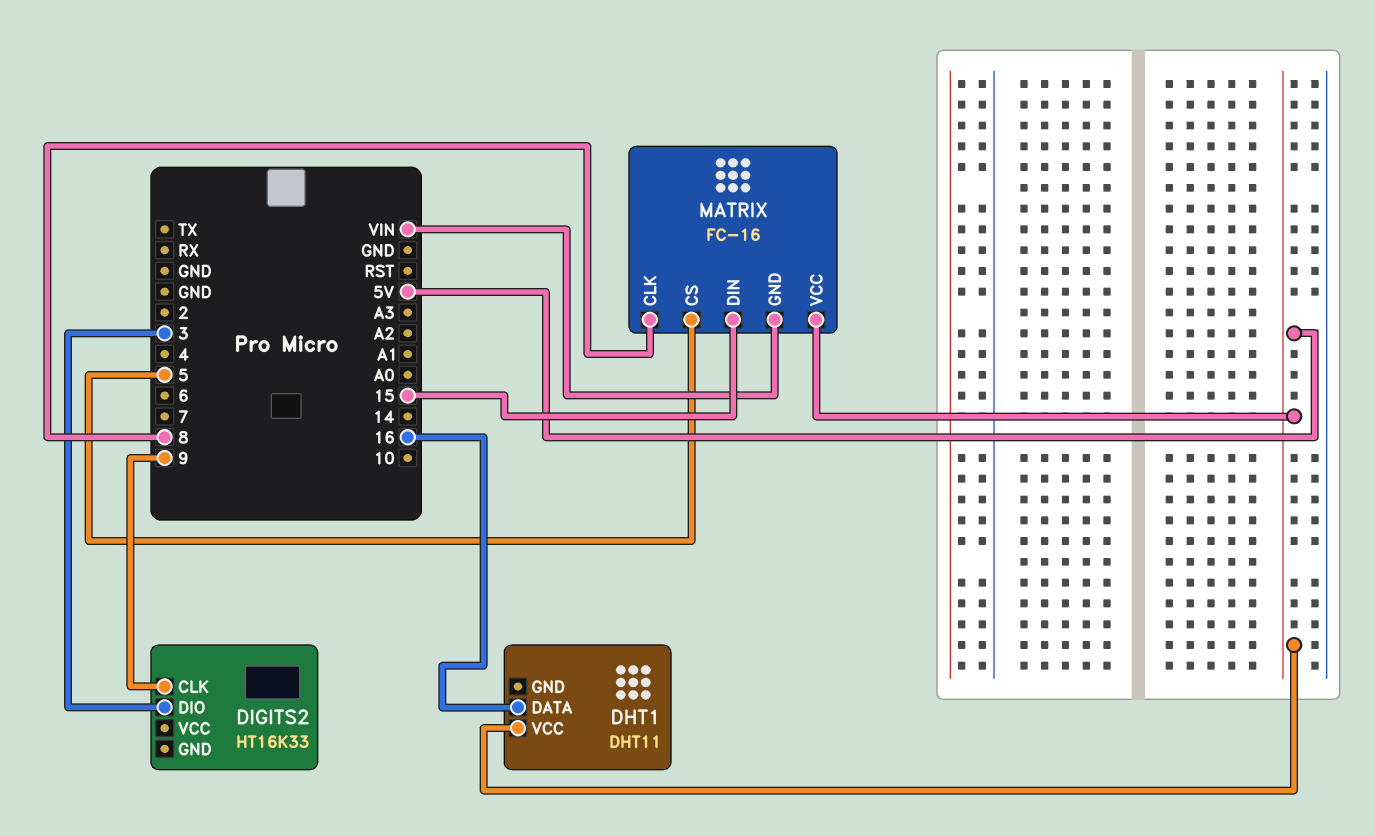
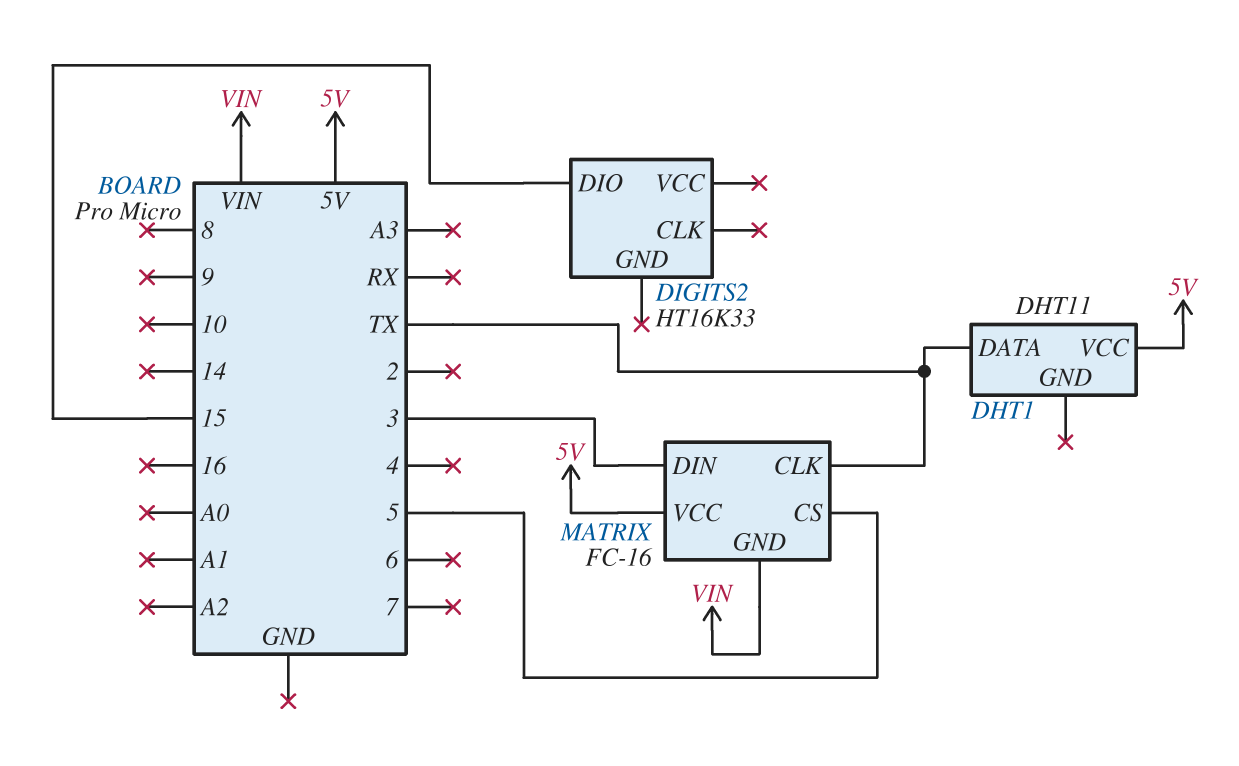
DHT1 pin DATA: 16 -> TX
DIGITS2 pin CLK: 9 -> none
DIGITS2 pin DIO: 3 -> 15
MATRIX pin CLK: 8 -> TX
MATRIX pin DIN: 15 -> 3

